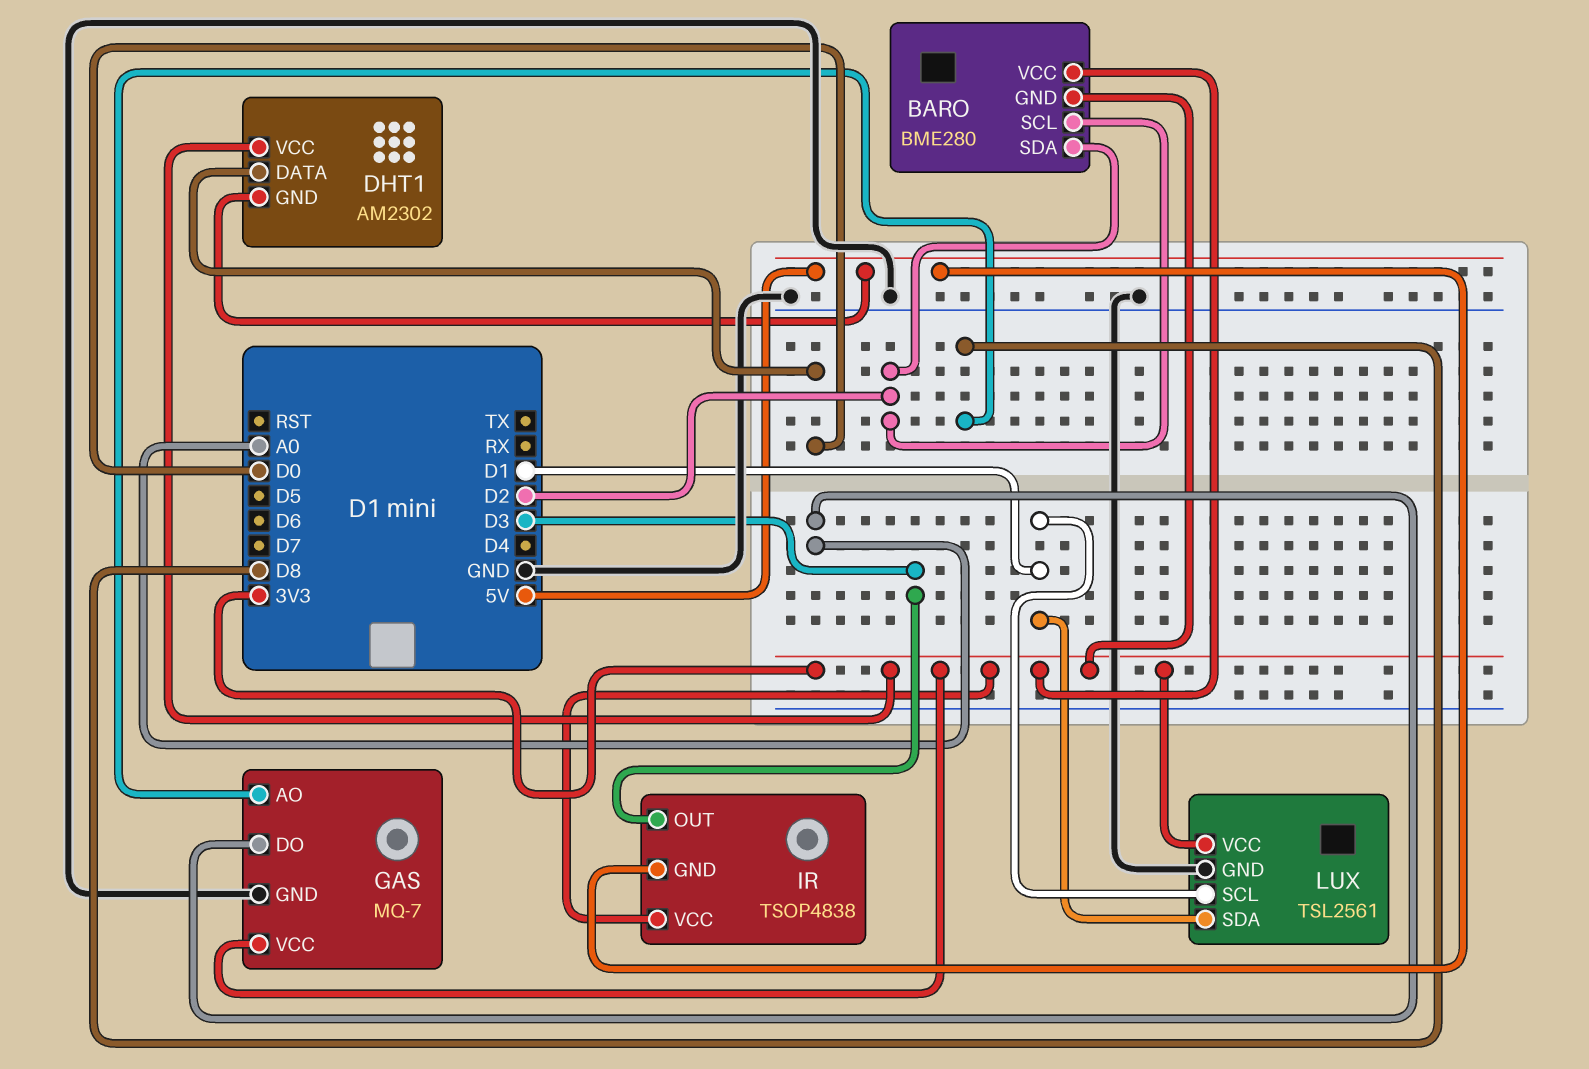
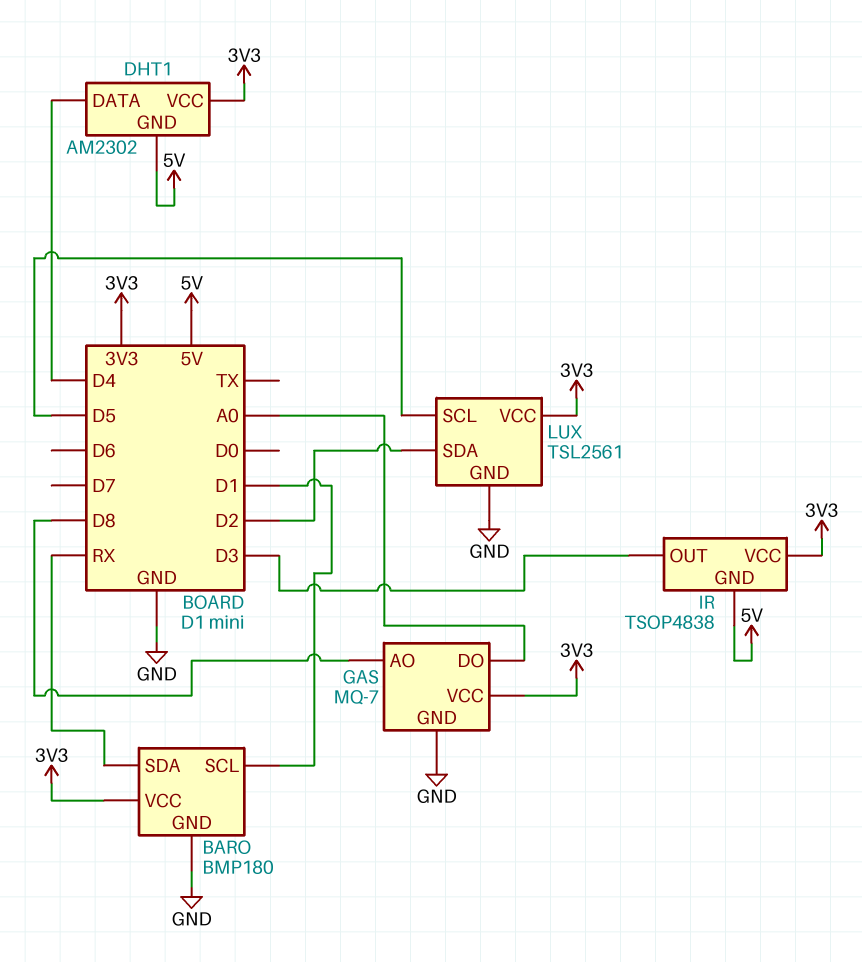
BARO: BME280 -> BMP180
BARO pin GND: 3V3 -> GND
BARO pin SCL: D2 -> D1
BARO pin SDA: D2 -> RX
DHT1 pin DATA: D0 -> D4
LUX pin SCL: D1 -> D5
LUX pin SDA: D1 -> D2

